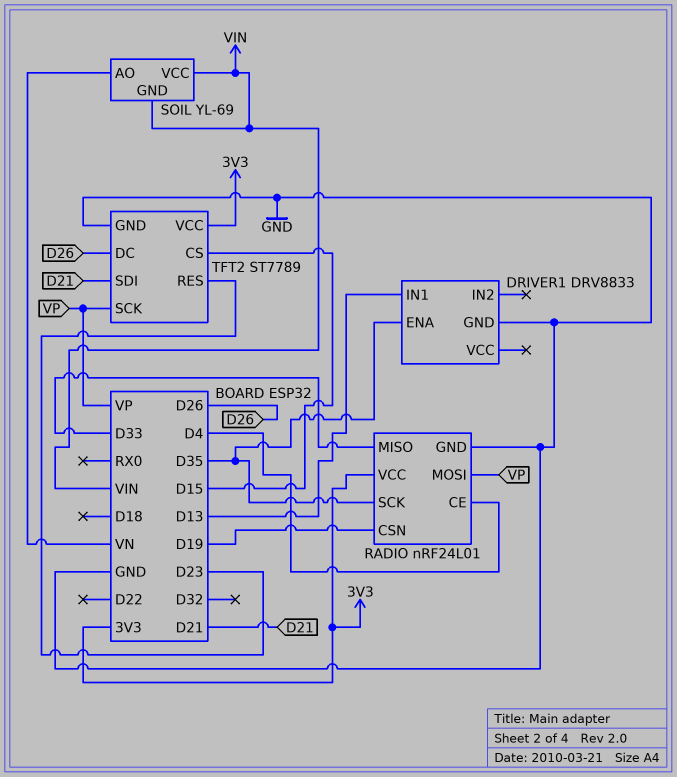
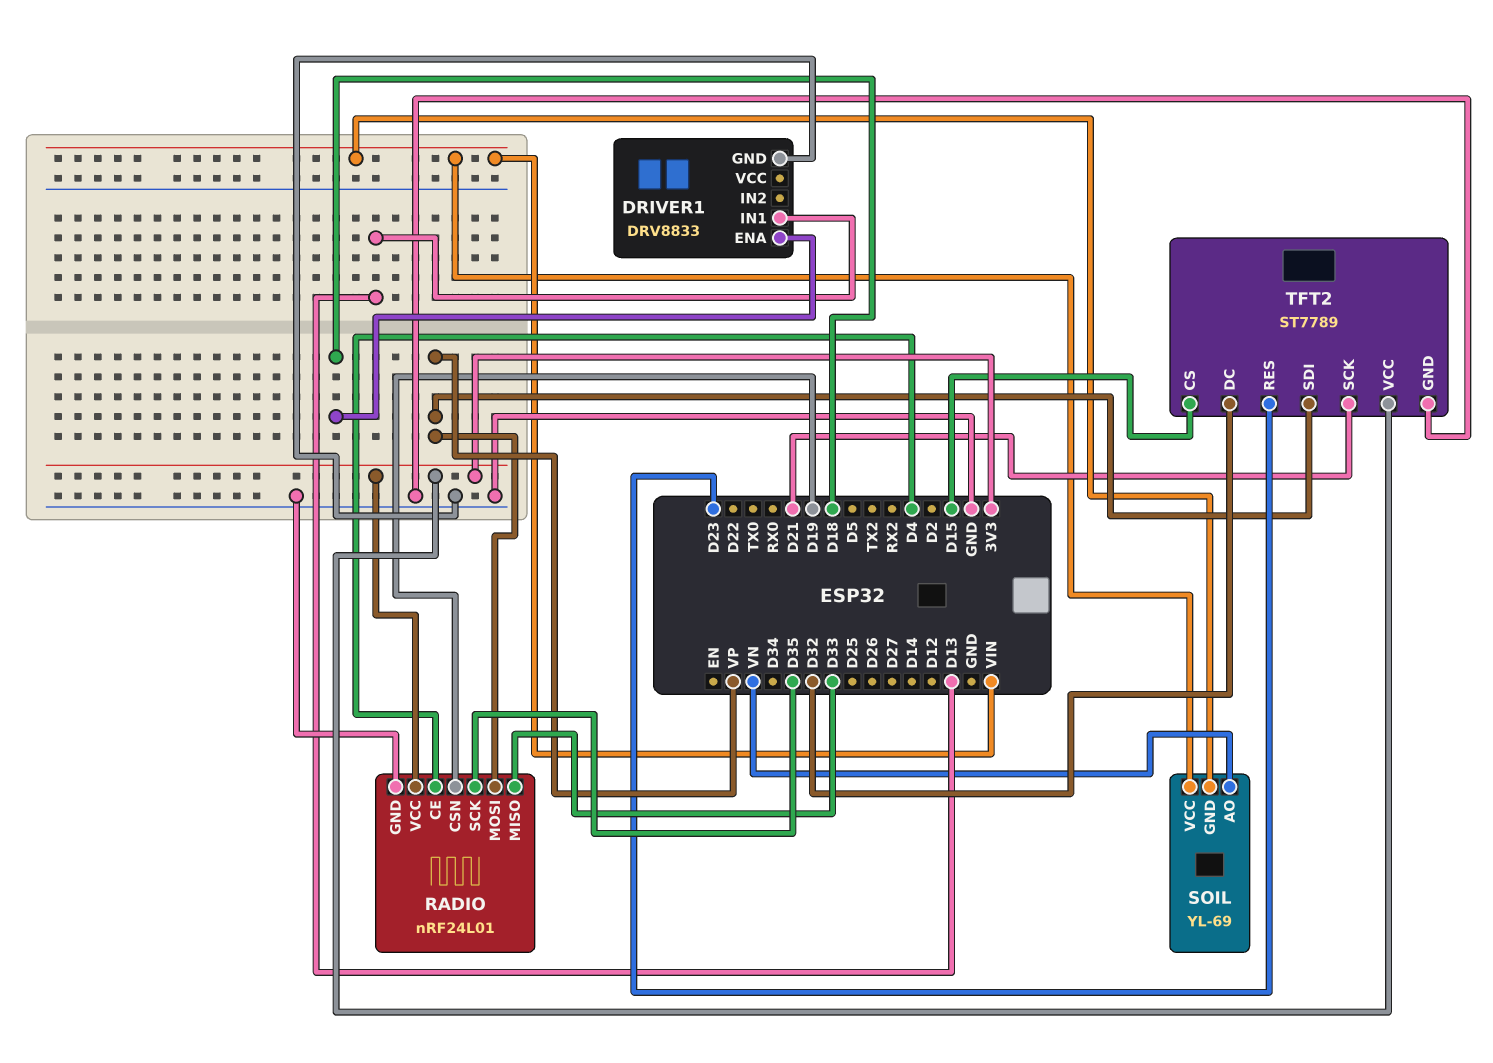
DRIVER1 pin ENA: D35 -> D18
TFT2 pin DC: D26 -> D32
TFT2 pin SCK: VP -> D21
TFT2 pin SDI: D21 -> VP

